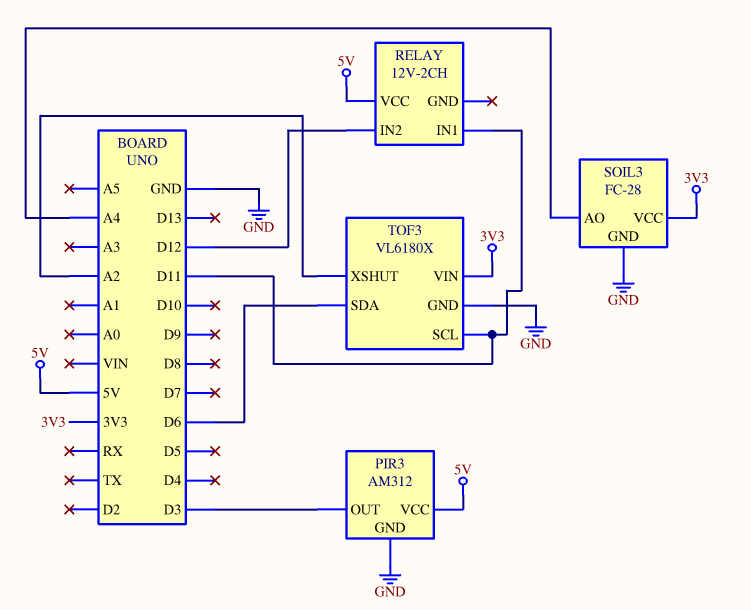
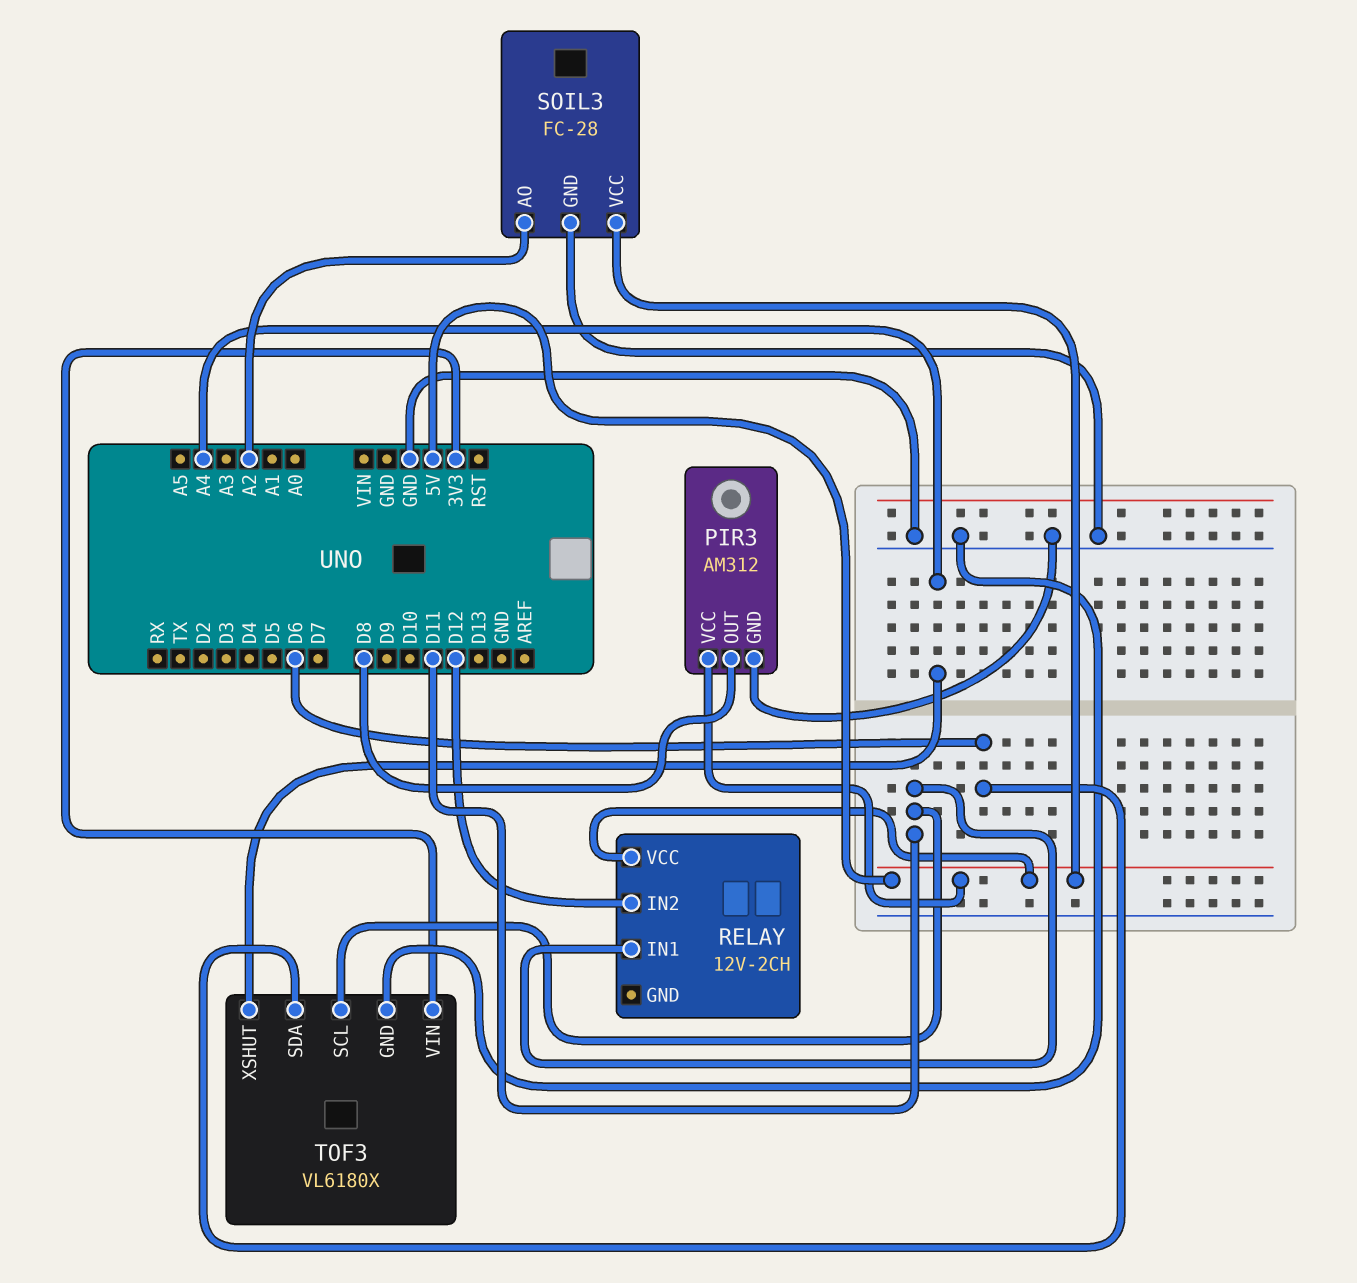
PIR3 pin OUT: D3 -> D8
SOIL3 pin AO: A4 -> A2
SOIL3 pin VCC: 3V3 -> 5V
TOF3 pin XSHUT: A2 -> A4

